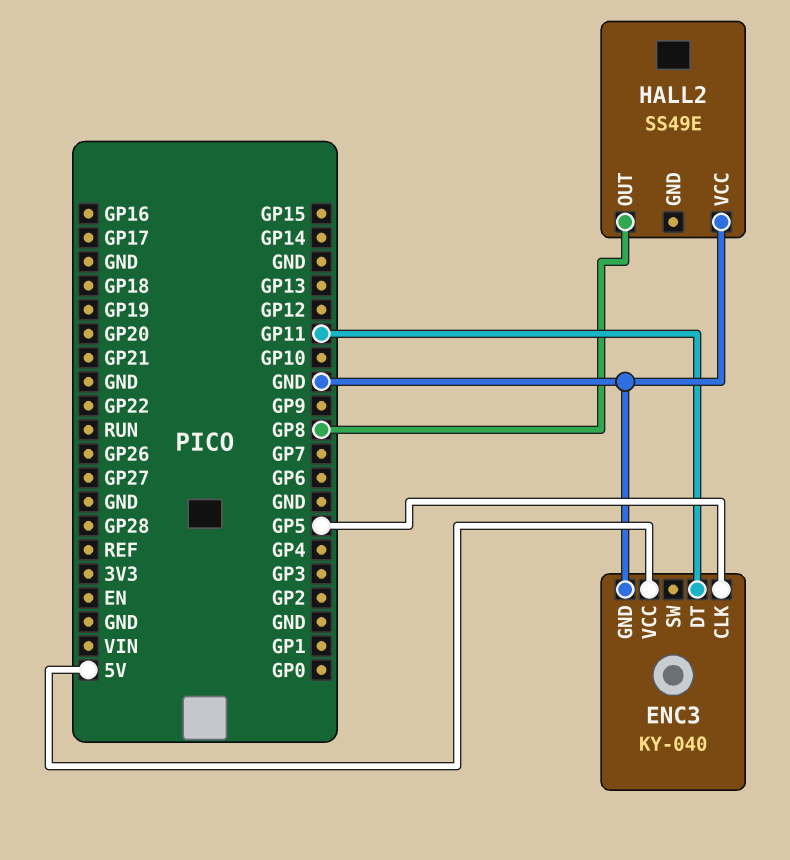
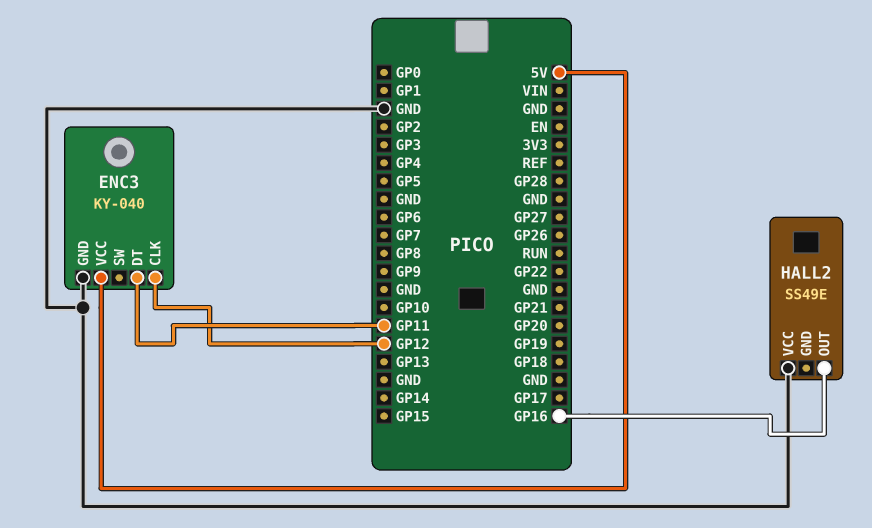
ENC3 pin CLK: GP5 -> GP12
HALL2 pin OUT: GP8 -> GP16

